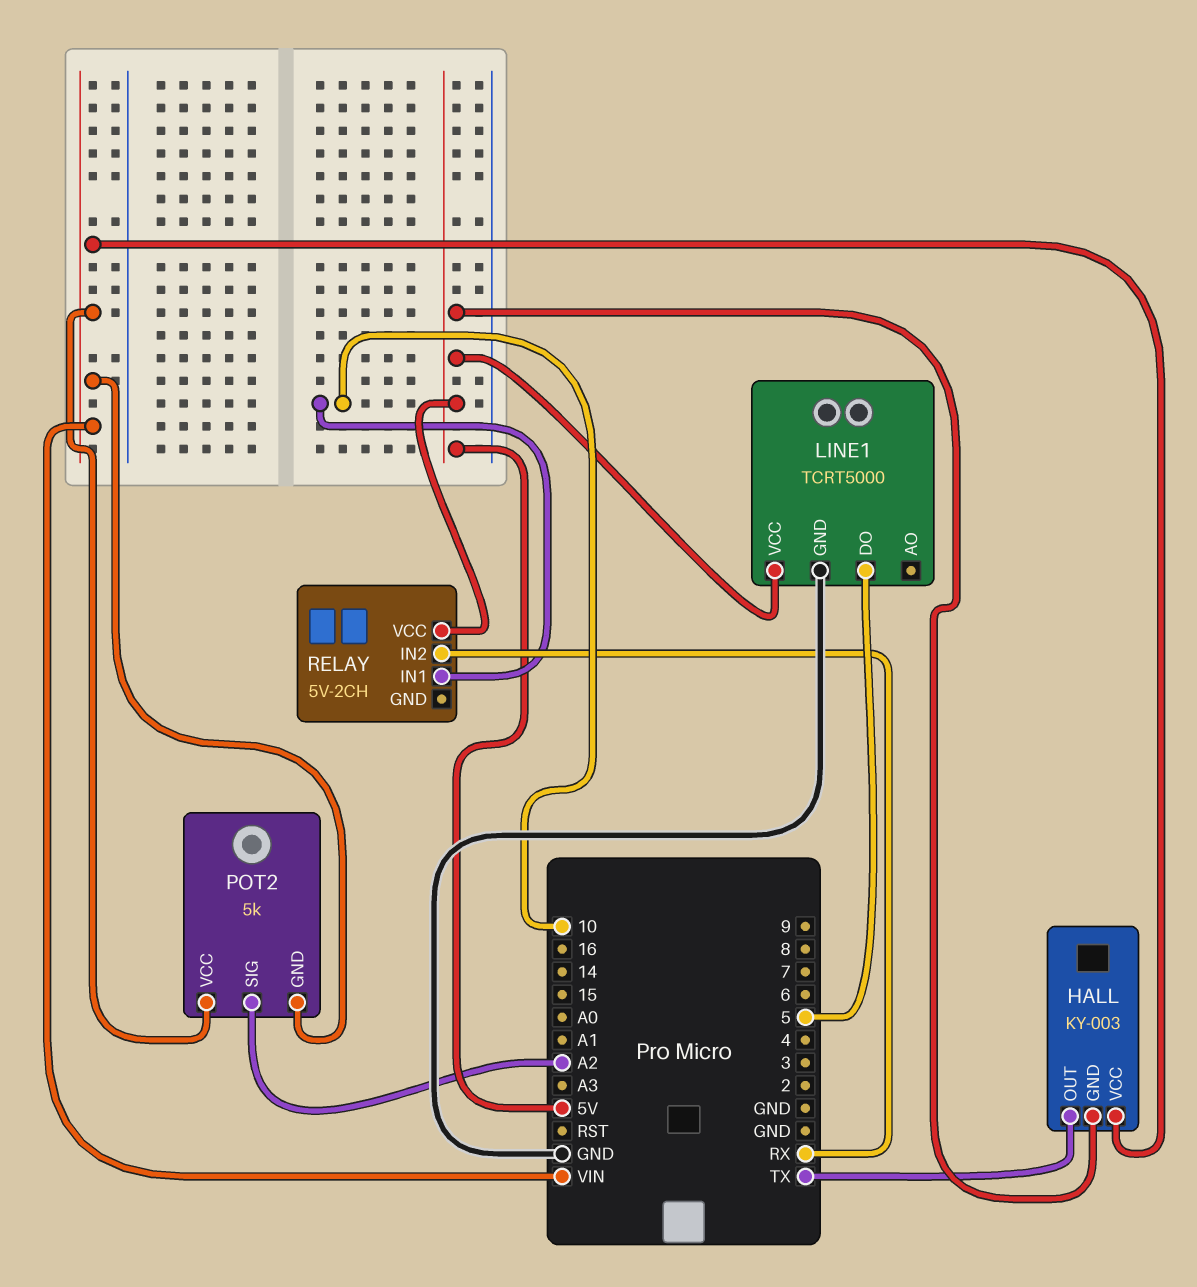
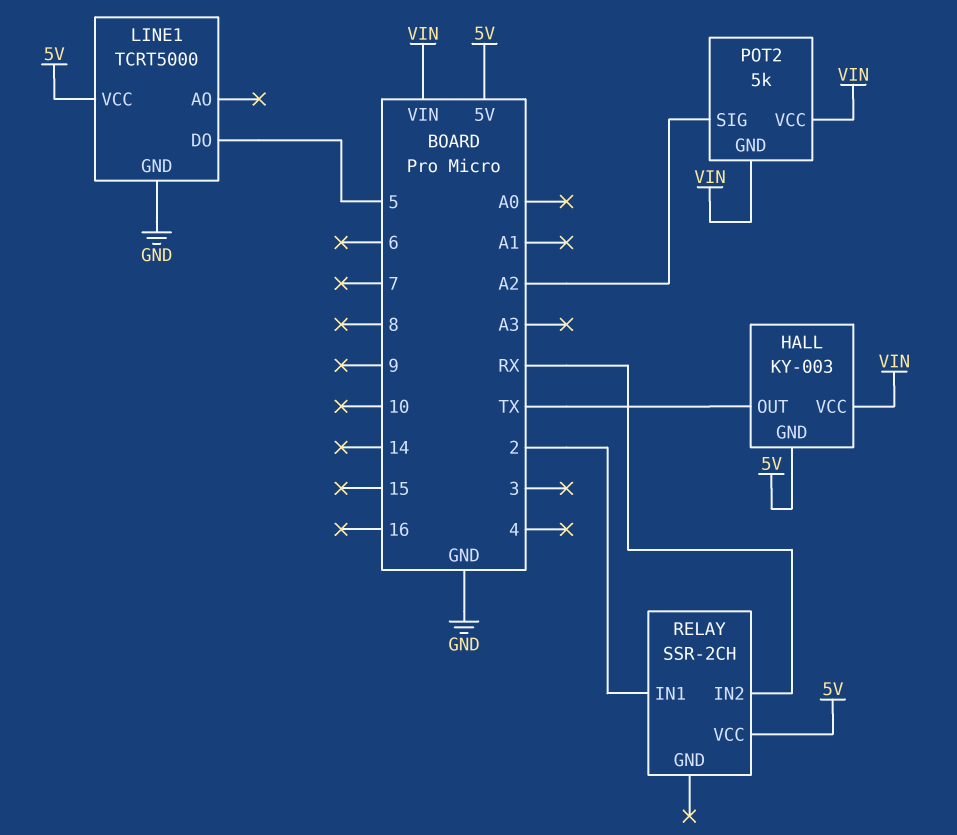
RELAY: 5V-2CH -> SSR-2CH
RELAY pin IN1: 10 -> 2

